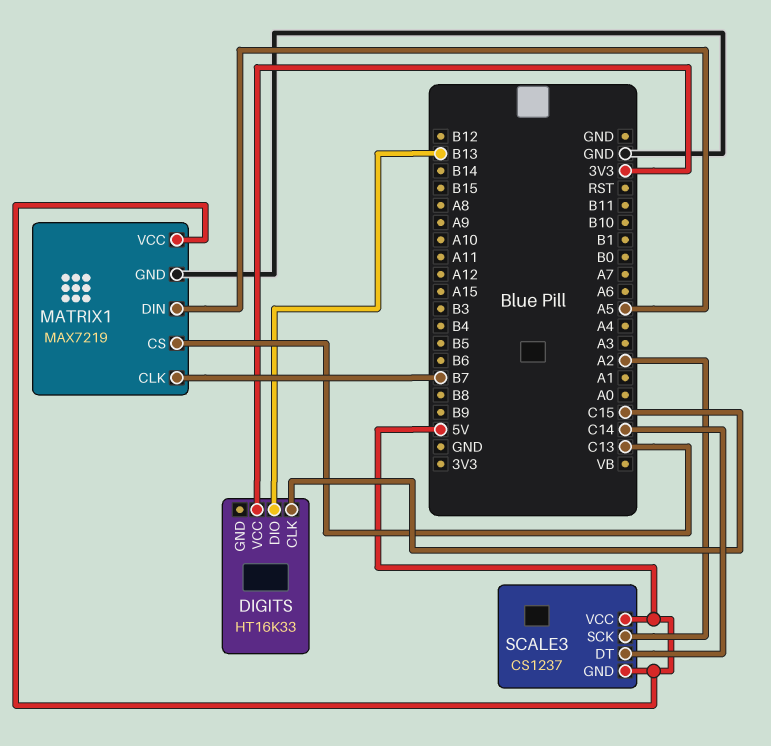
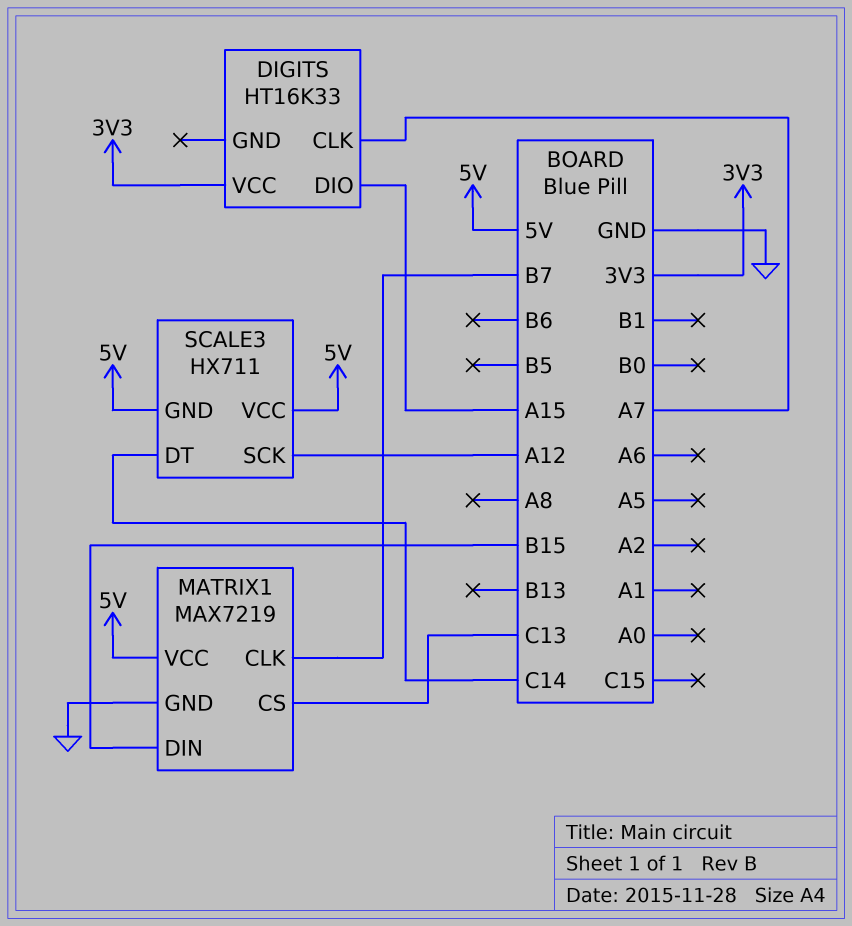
DIGITS pin CLK: C15 -> A7
DIGITS pin DIO: B13 -> A15
MATRIX1 pin DIN: A5 -> B15
SCALE3: CS1237 -> HX711
SCALE3 pin SCK: A2 -> A12

